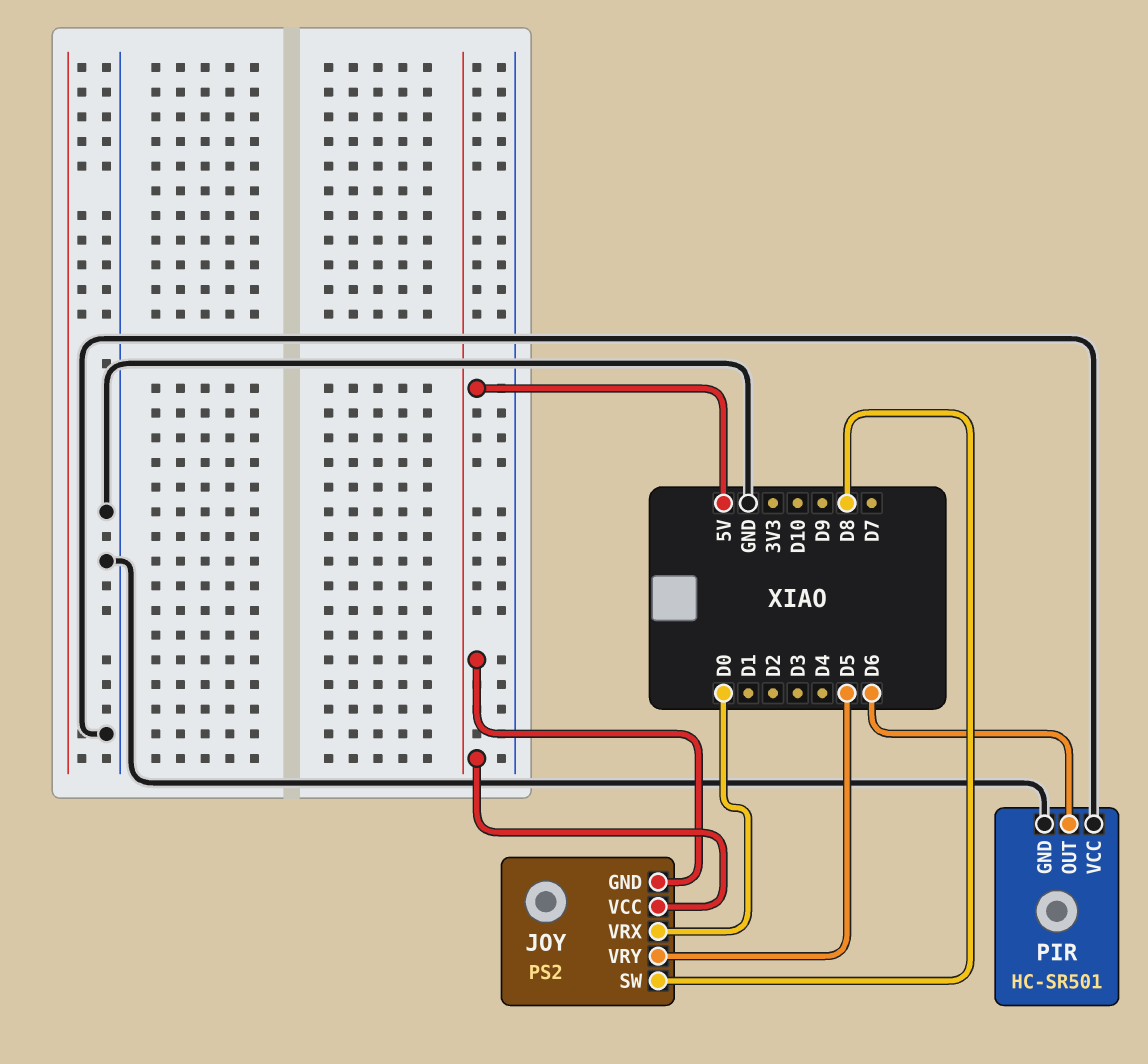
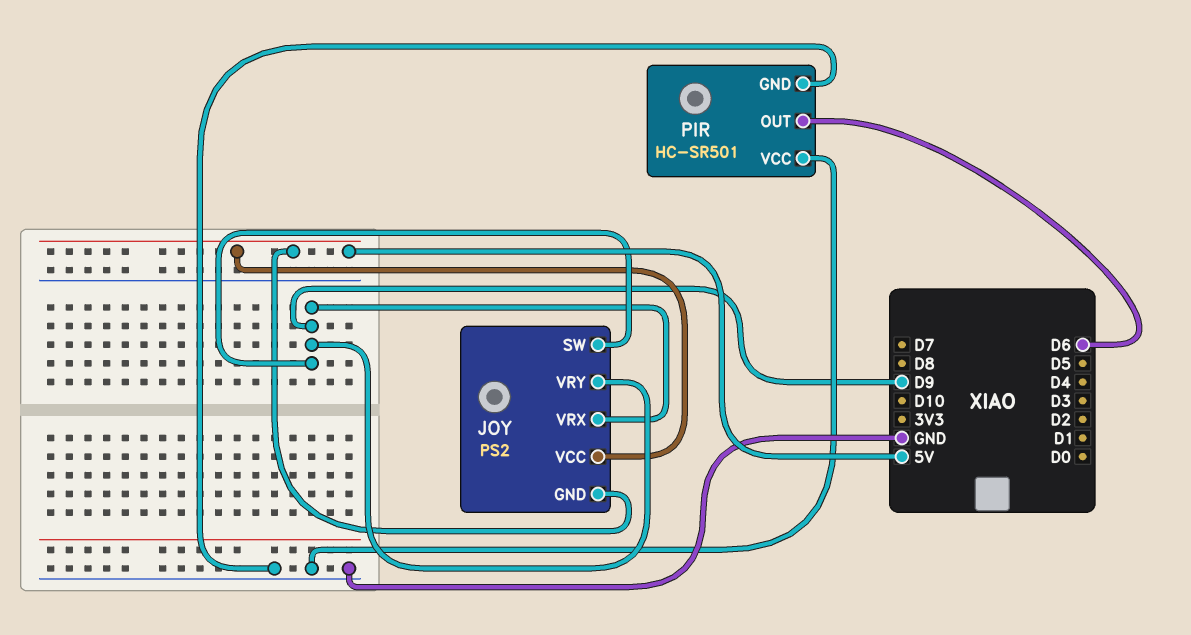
JOY pin SW: D8 -> D9
JOY pin VRX: D0 -> D9
JOY pin VRY: D5 -> D9

